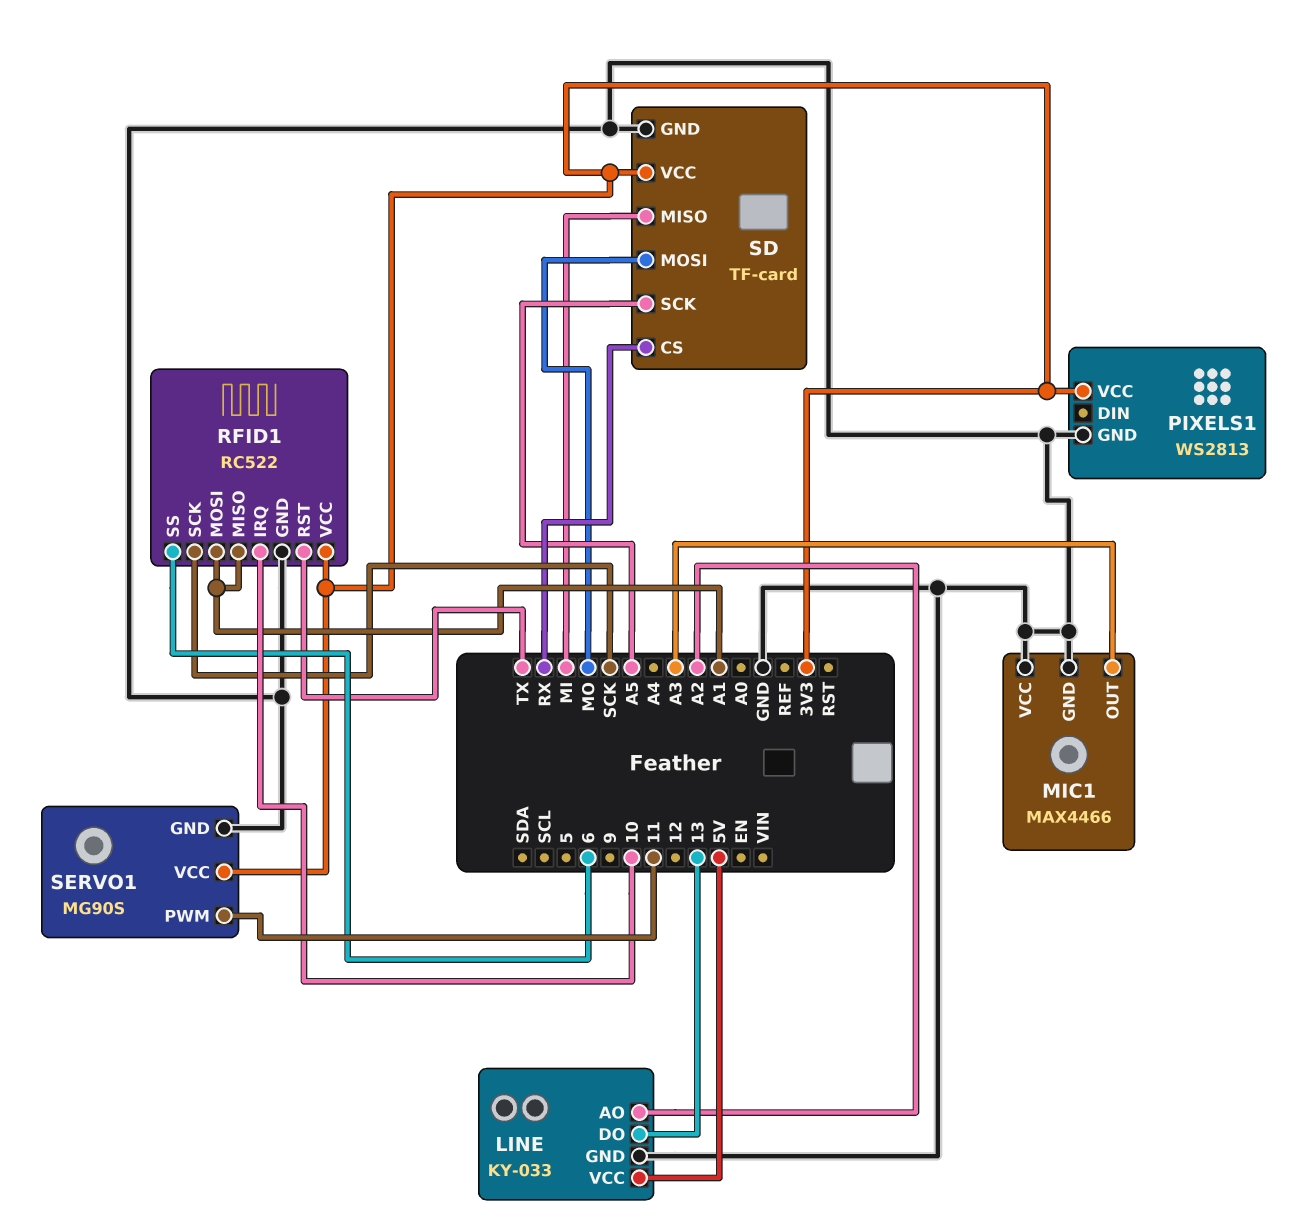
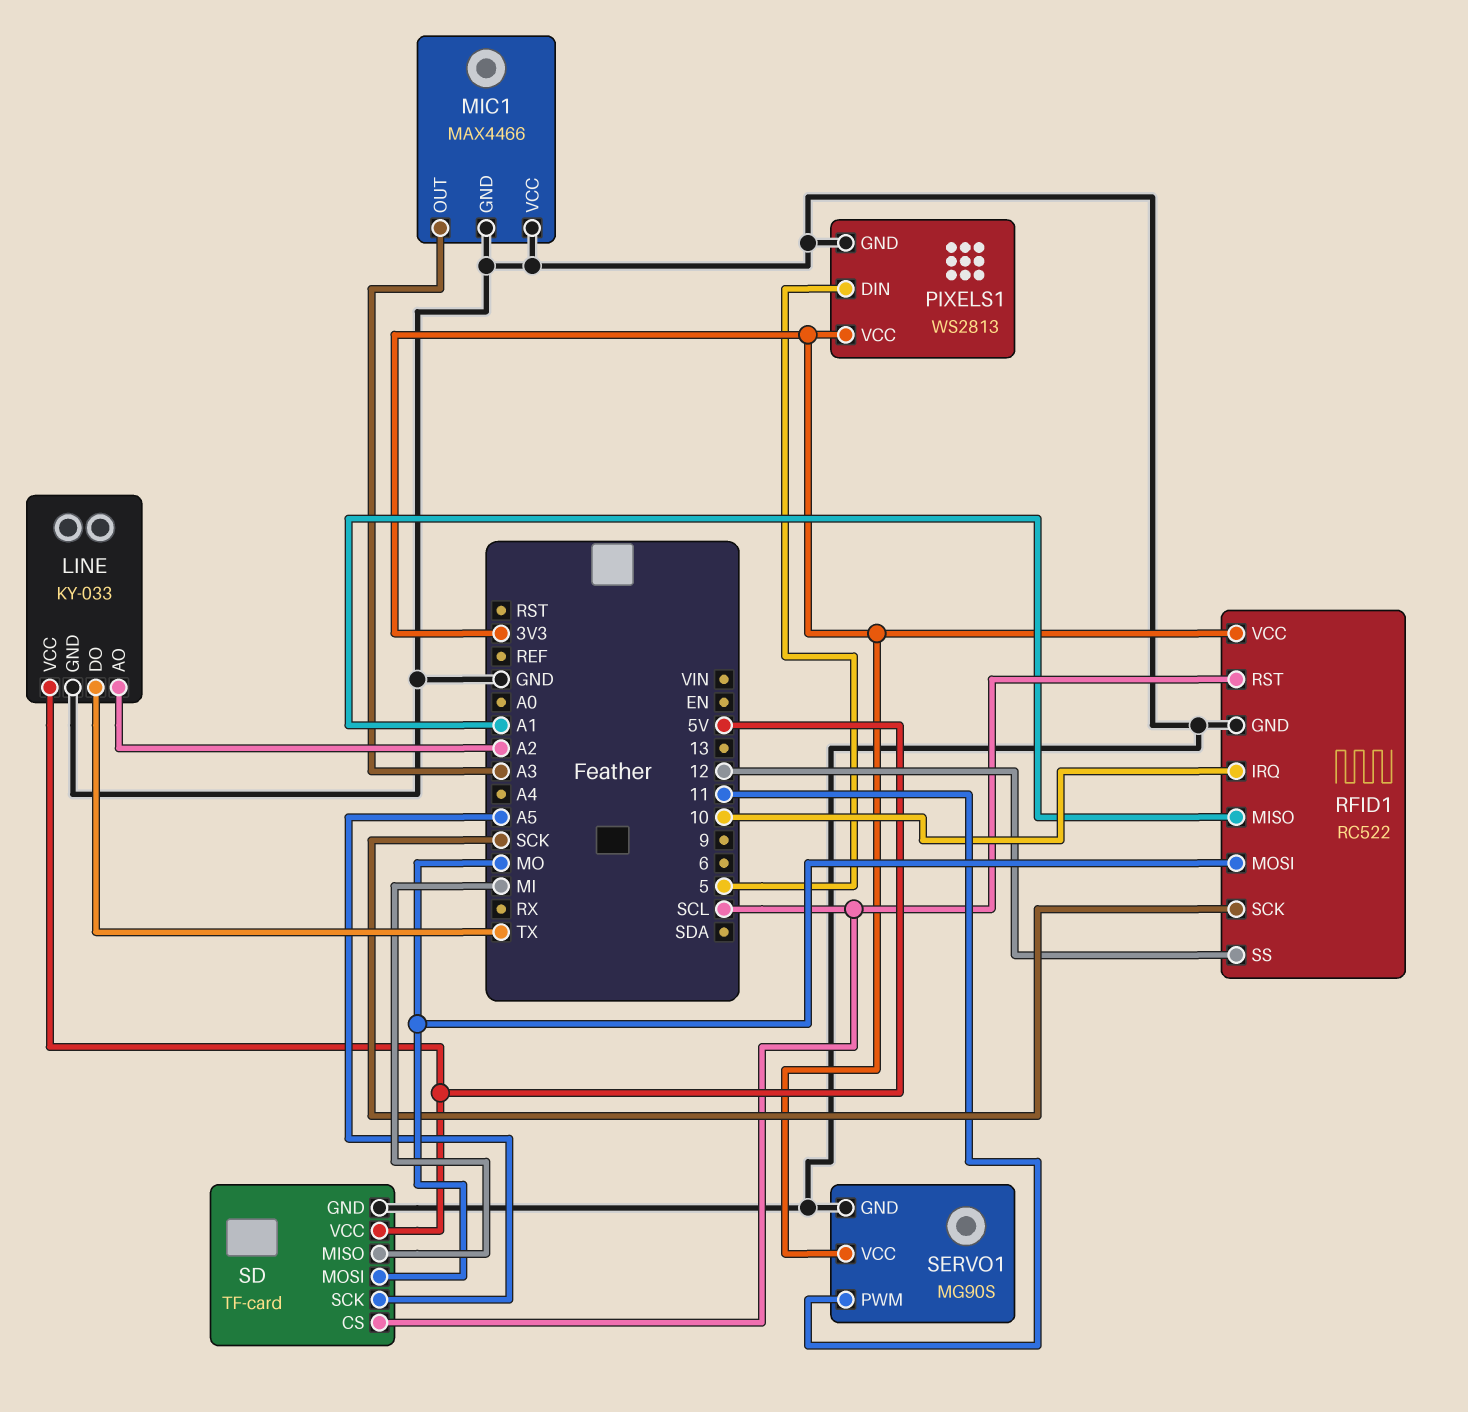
LINE pin DO: 13 -> TX
PIXELS1 pin DIN: none -> 5
RFID1 pin MOSI: A1 -> MO
RFID1 pin RST: TX -> SCL
RFID1 pin SS: 6 -> 12
SD pin CS: RX -> SCL
SD pin VCC: 3V3 -> 5V

